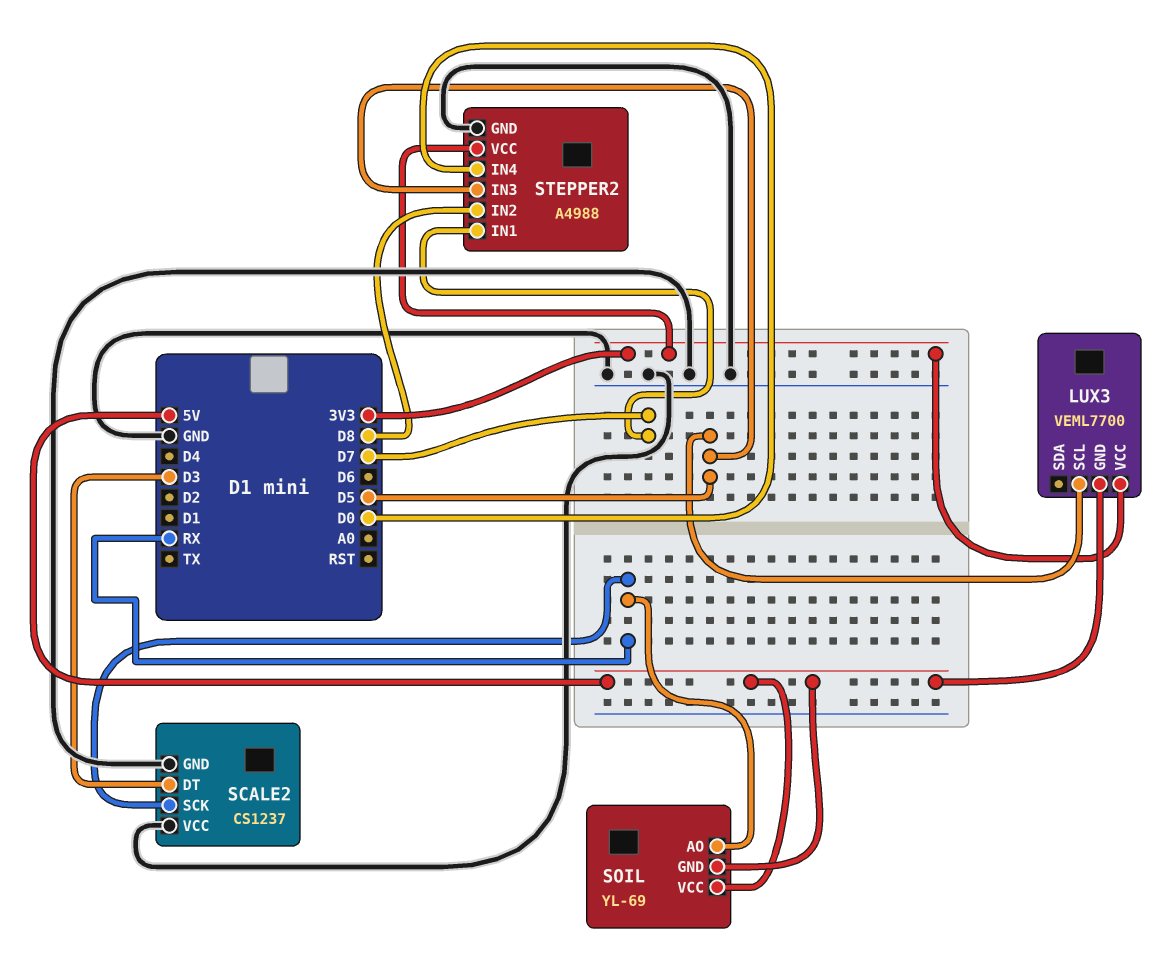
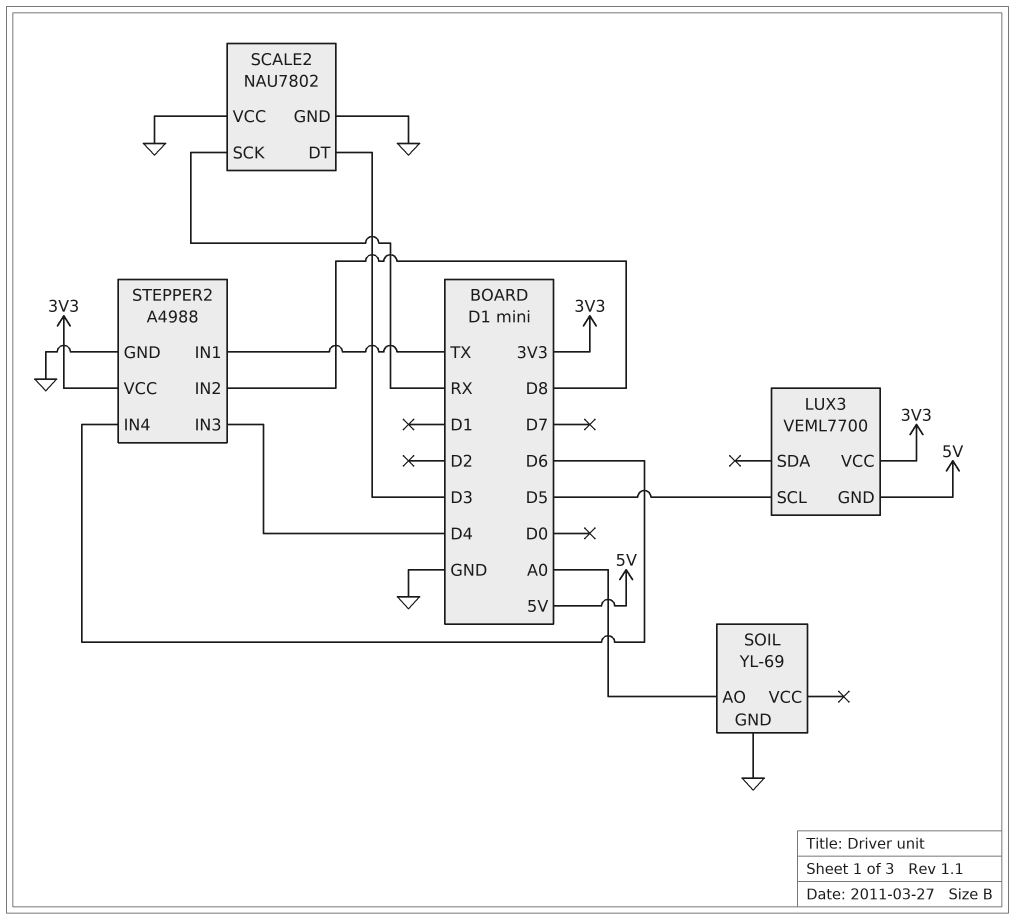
SCALE2: CS1237 -> NAU7802
SOIL pin AO: RX -> A0
SOIL pin GND: 5V -> GND
SOIL pin VCC: 5V -> none
STEPPER2 pin IN1: D7 -> TX
STEPPER2 pin IN3: D5 -> D4
STEPPER2 pin IN4: D0 -> D6

